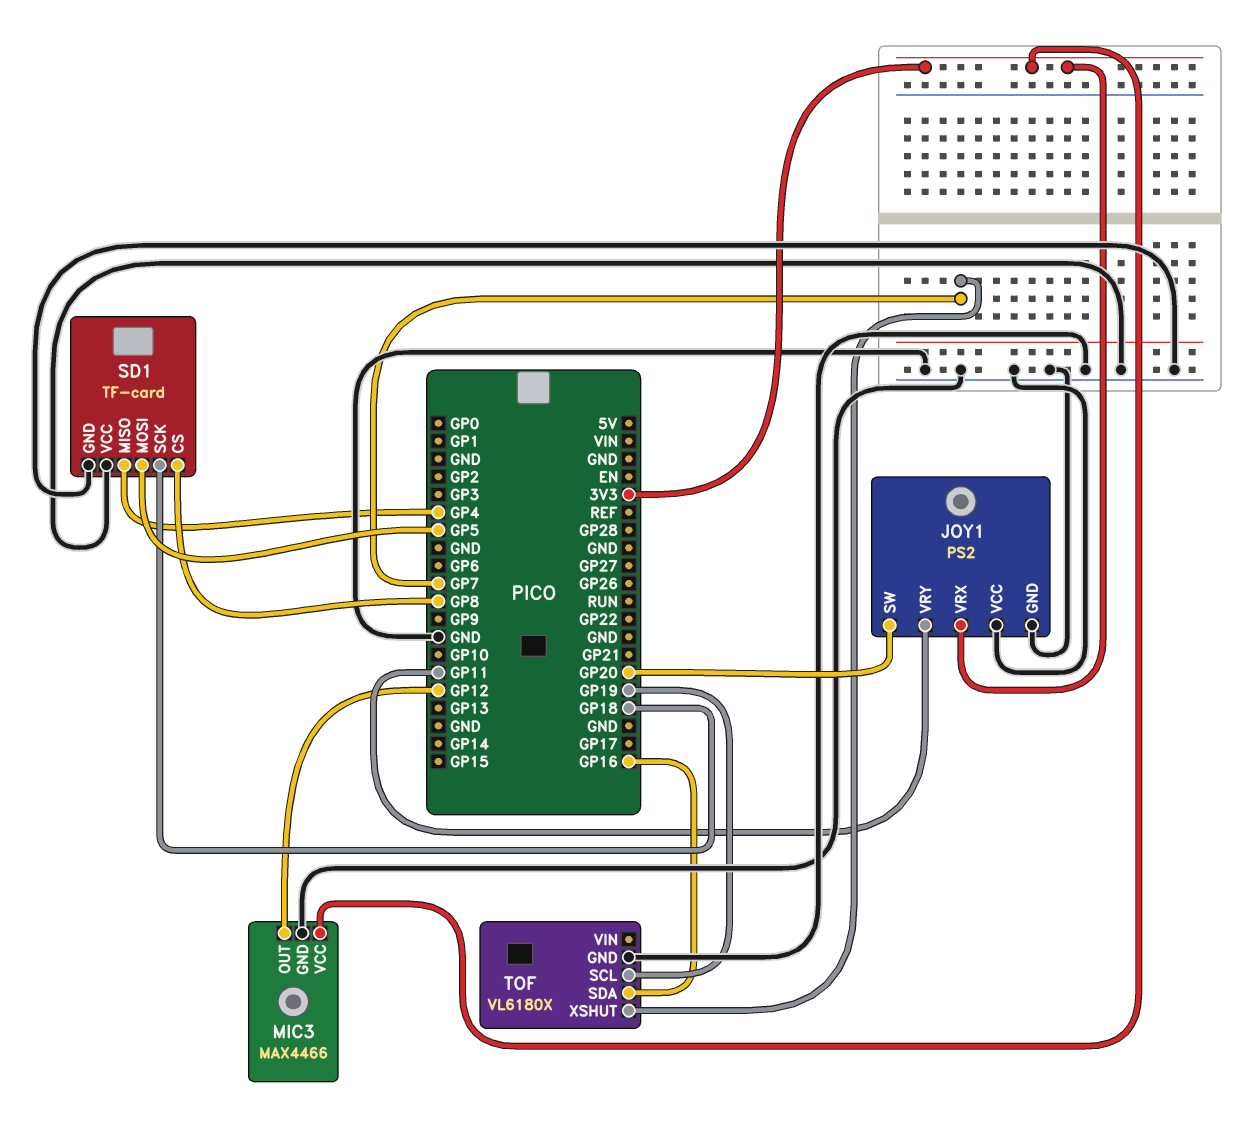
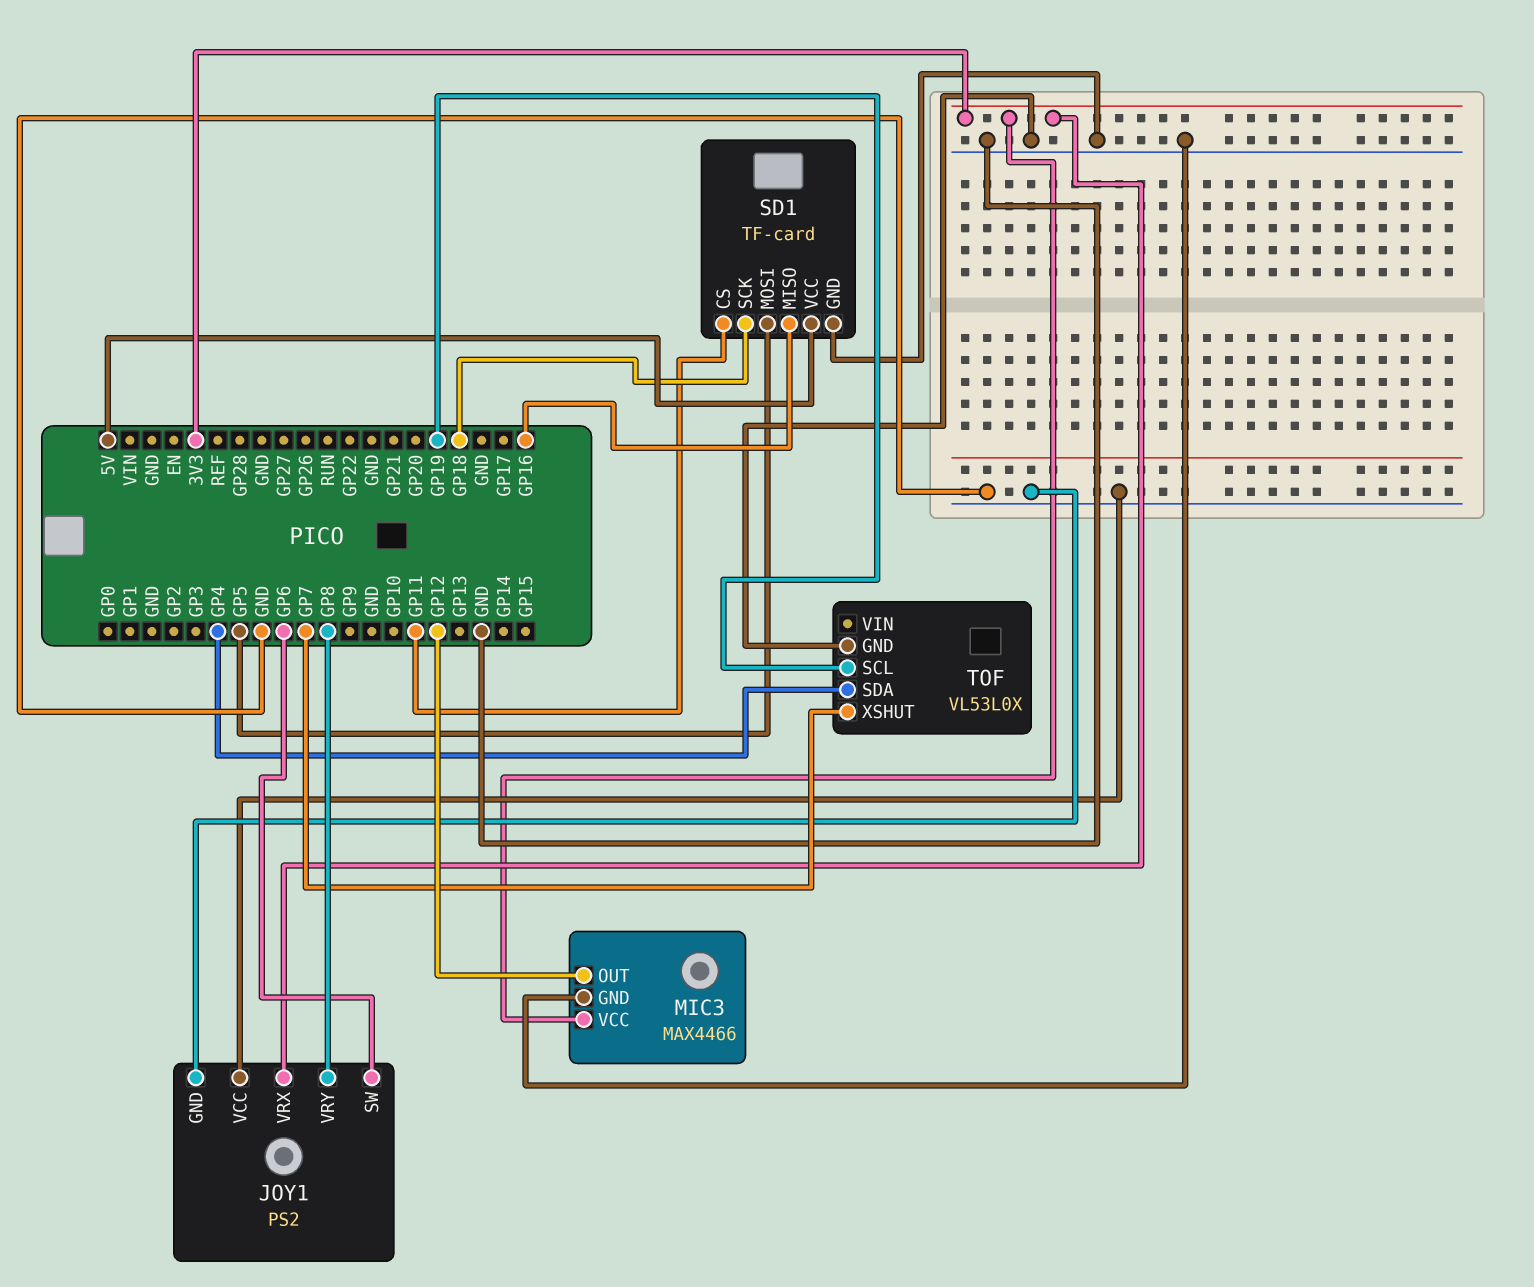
JOY1 pin SW: GP20 -> GP6
JOY1 pin VRY: GP11 -> GP8
SD1 pin CS: GP8 -> GP11
SD1 pin MISO: GP4 -> GP16
SD1 pin VCC: GND -> 5V
TOF: VL6180X -> VL53L0X
TOF pin SDA: GP16 -> GP4

